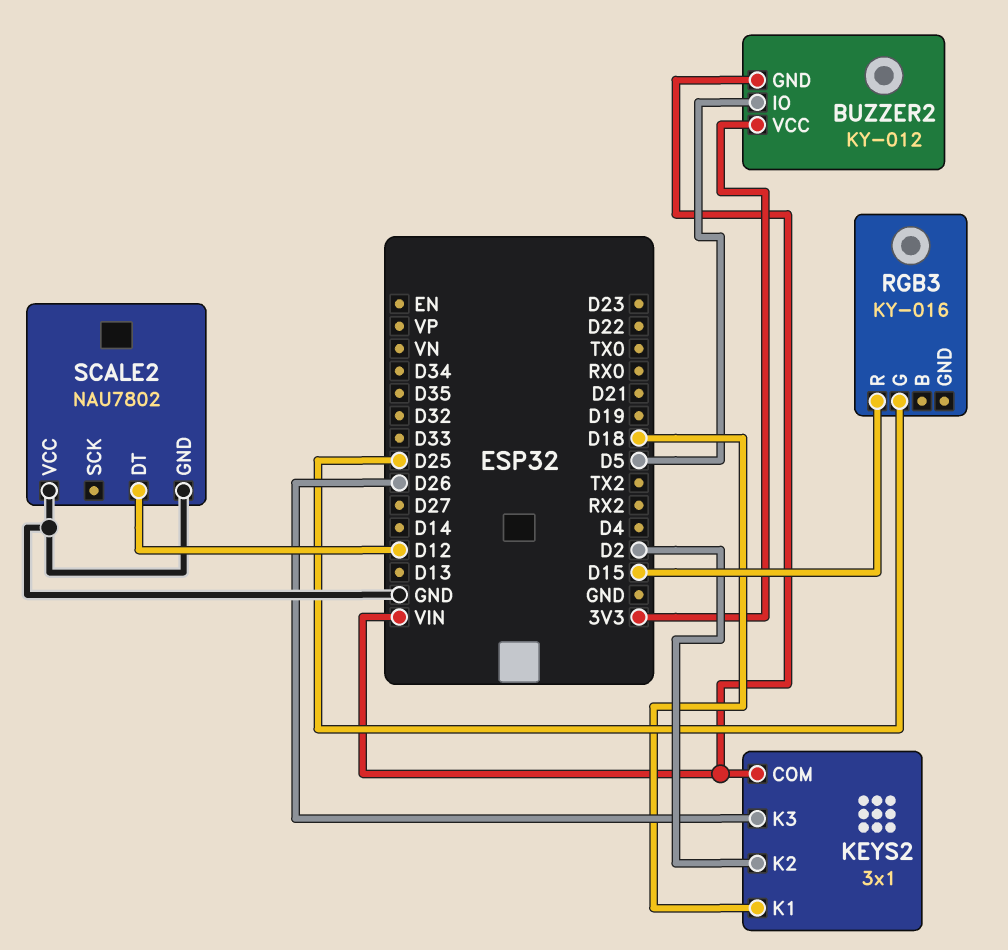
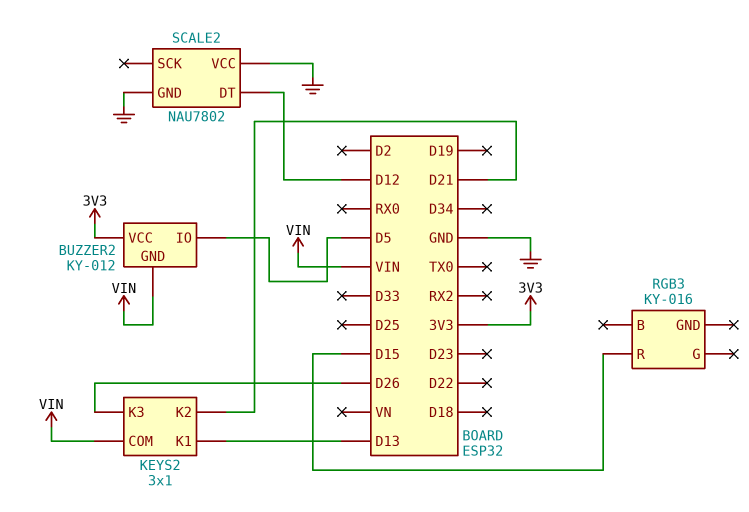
KEYS2 pin K1: D18 -> D13
KEYS2 pin K2: D2 -> D21
RGB3 pin G: D25 -> none

